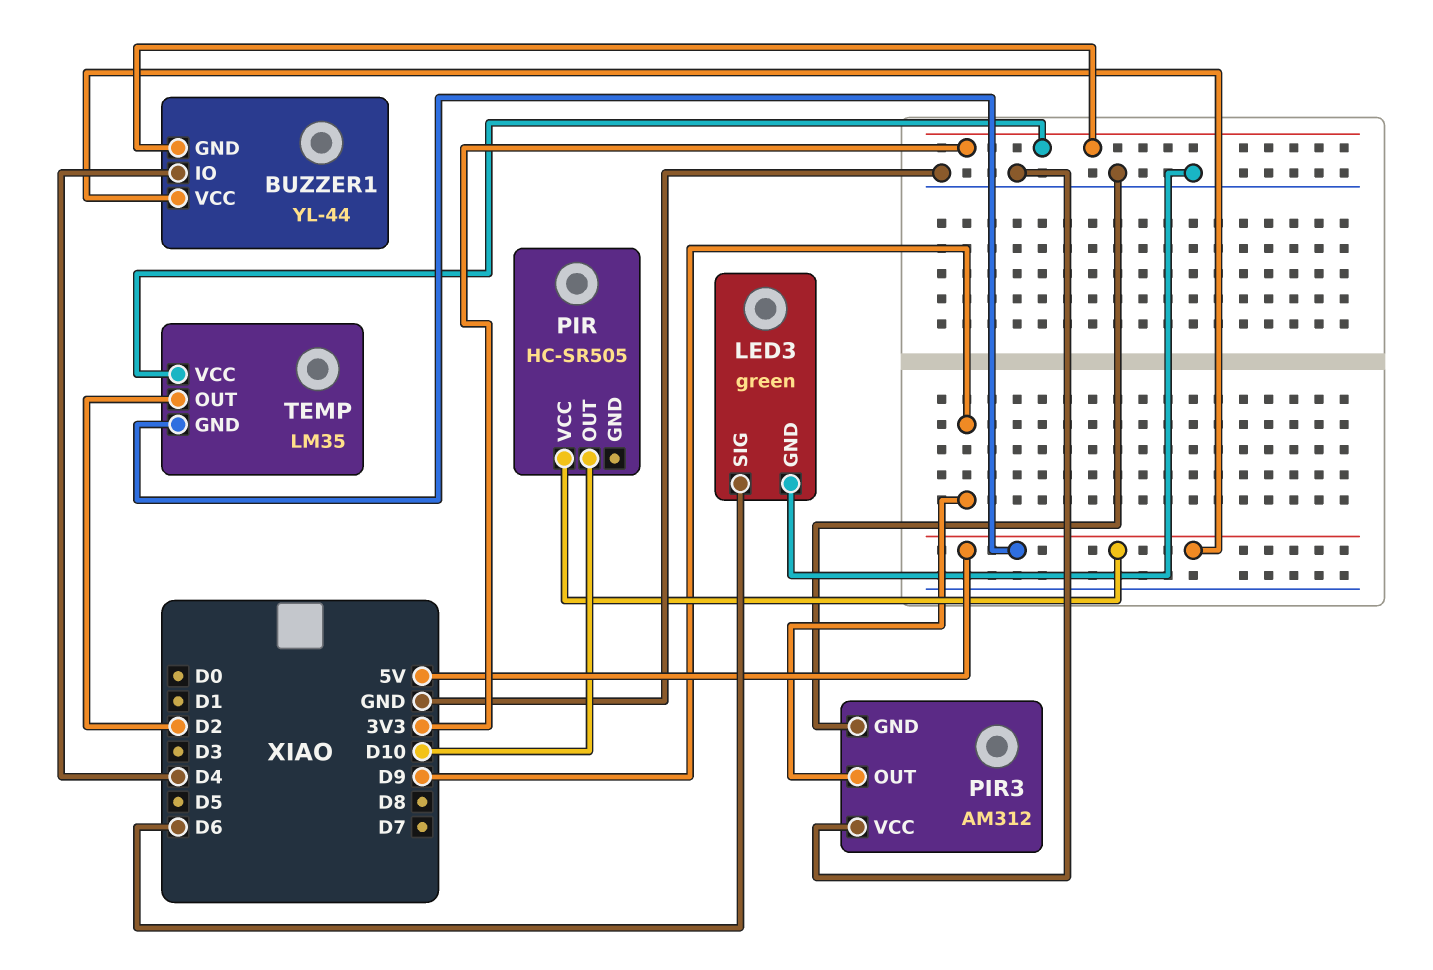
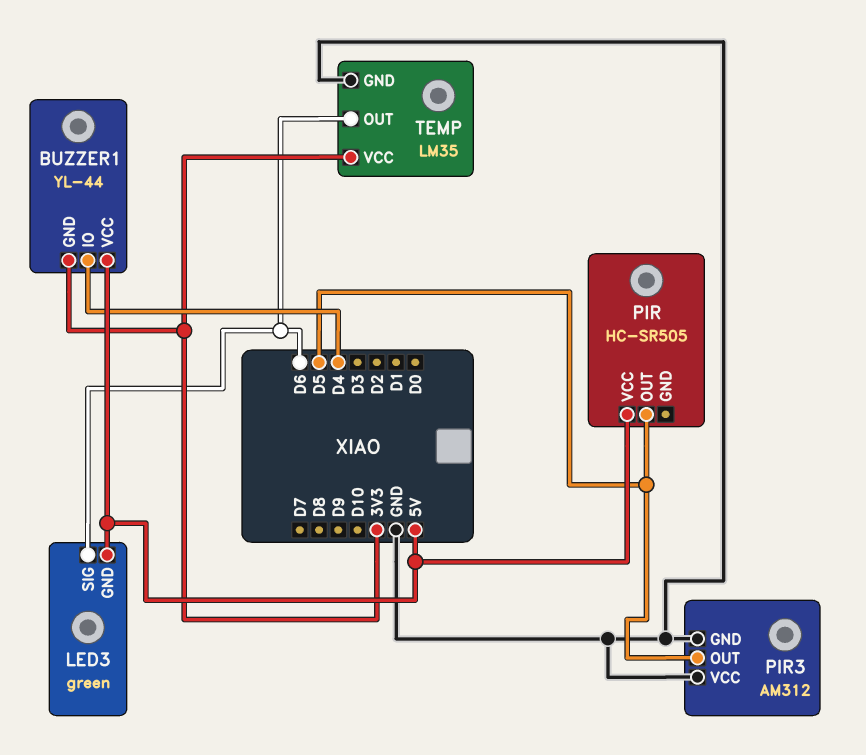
LED3 pin GND: GND -> 5V
PIR pin OUT: D10 -> D5
PIR3 pin OUT: D9 -> D5
TEMP pin GND: 5V -> GND
TEMP pin OUT: D2 -> D6

